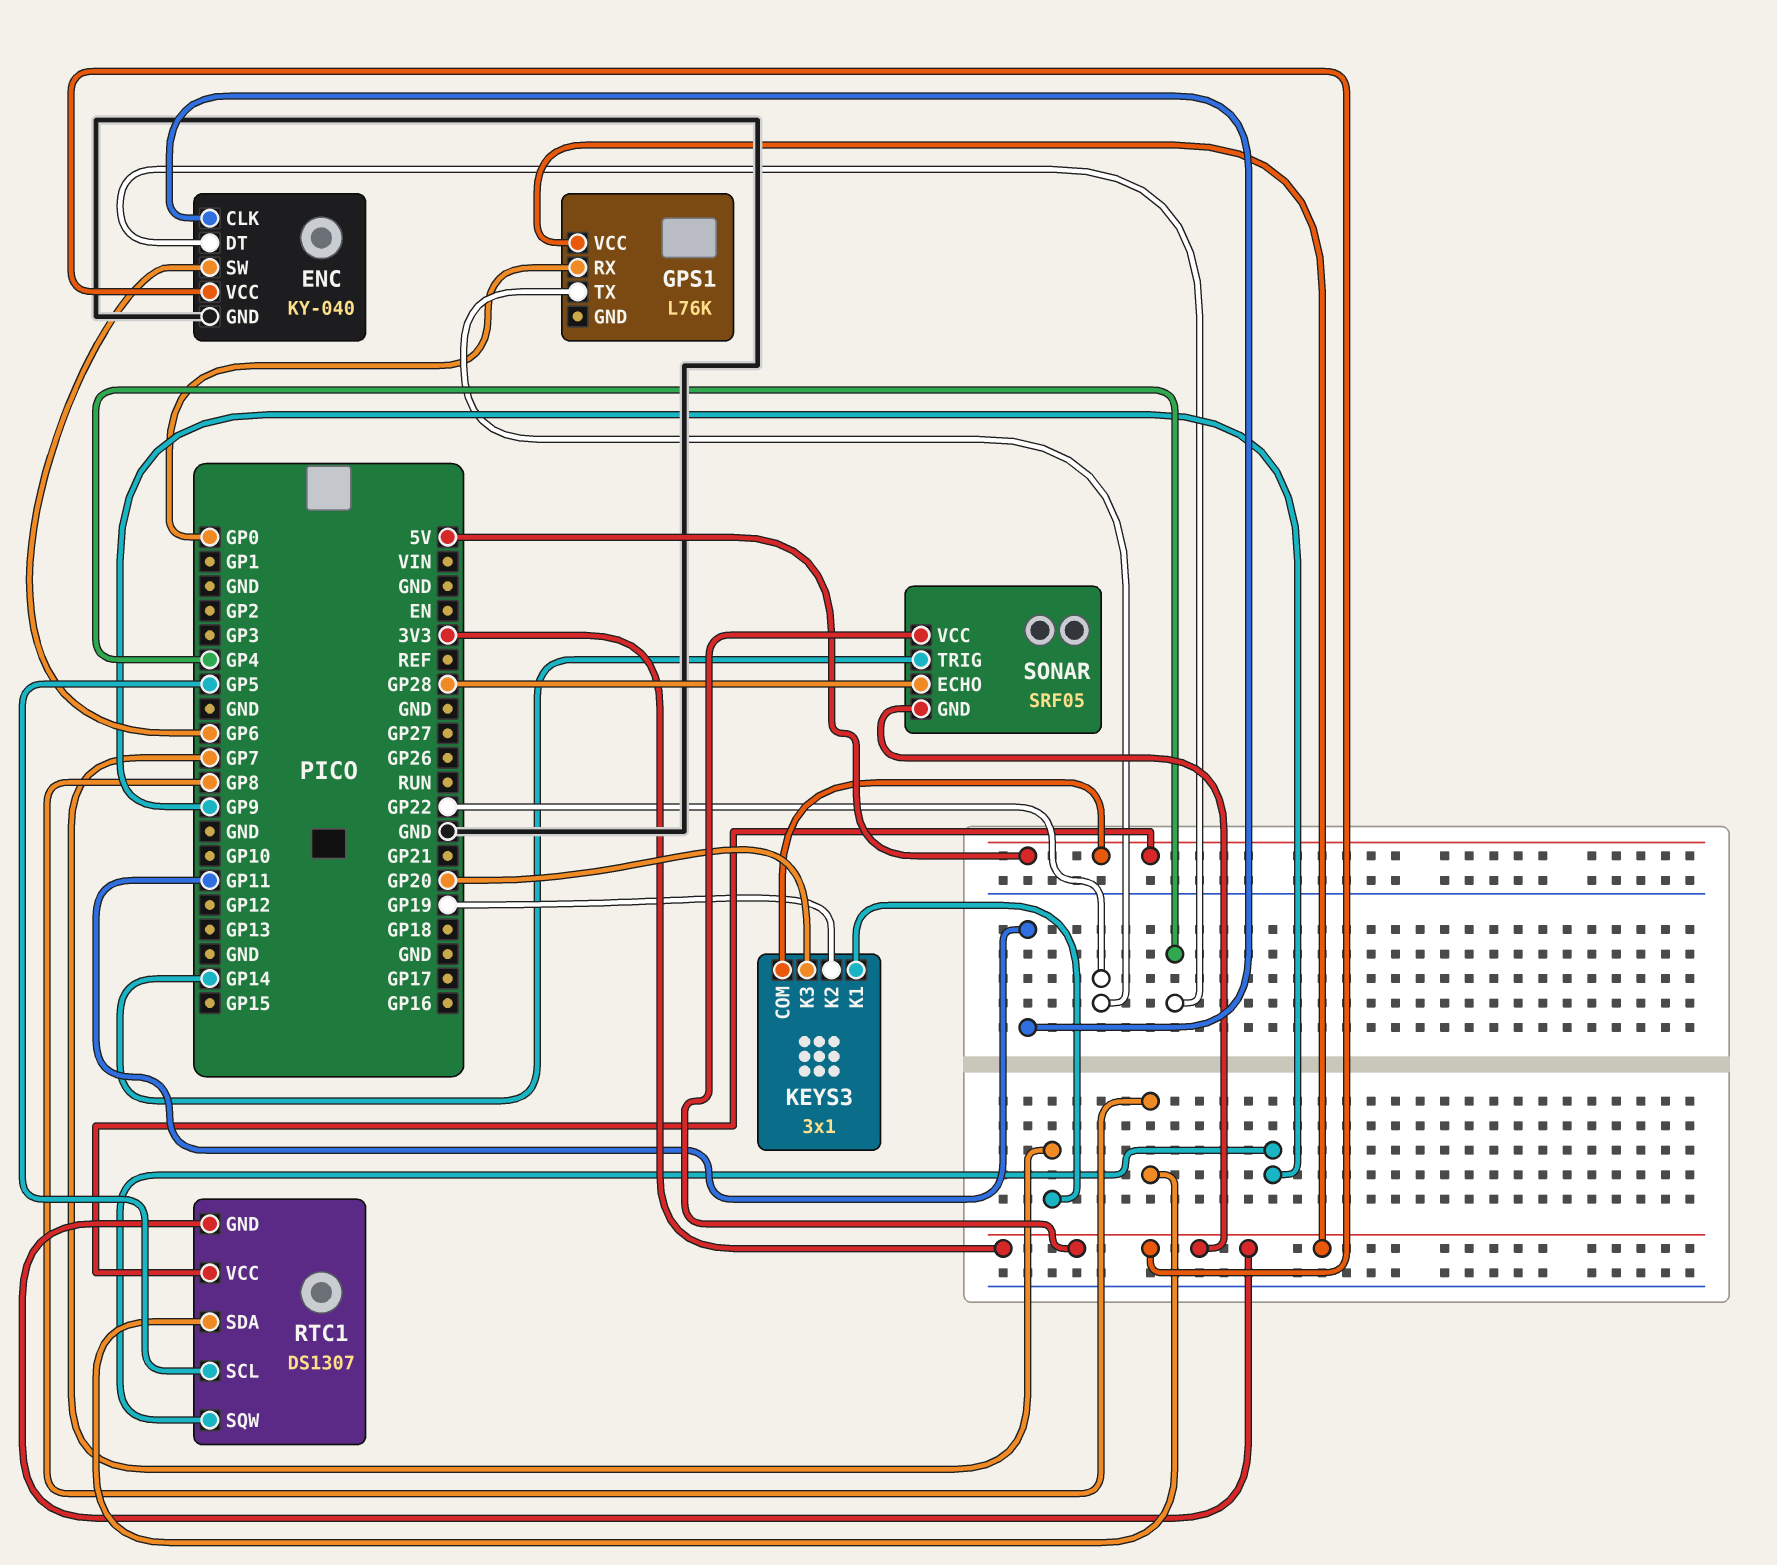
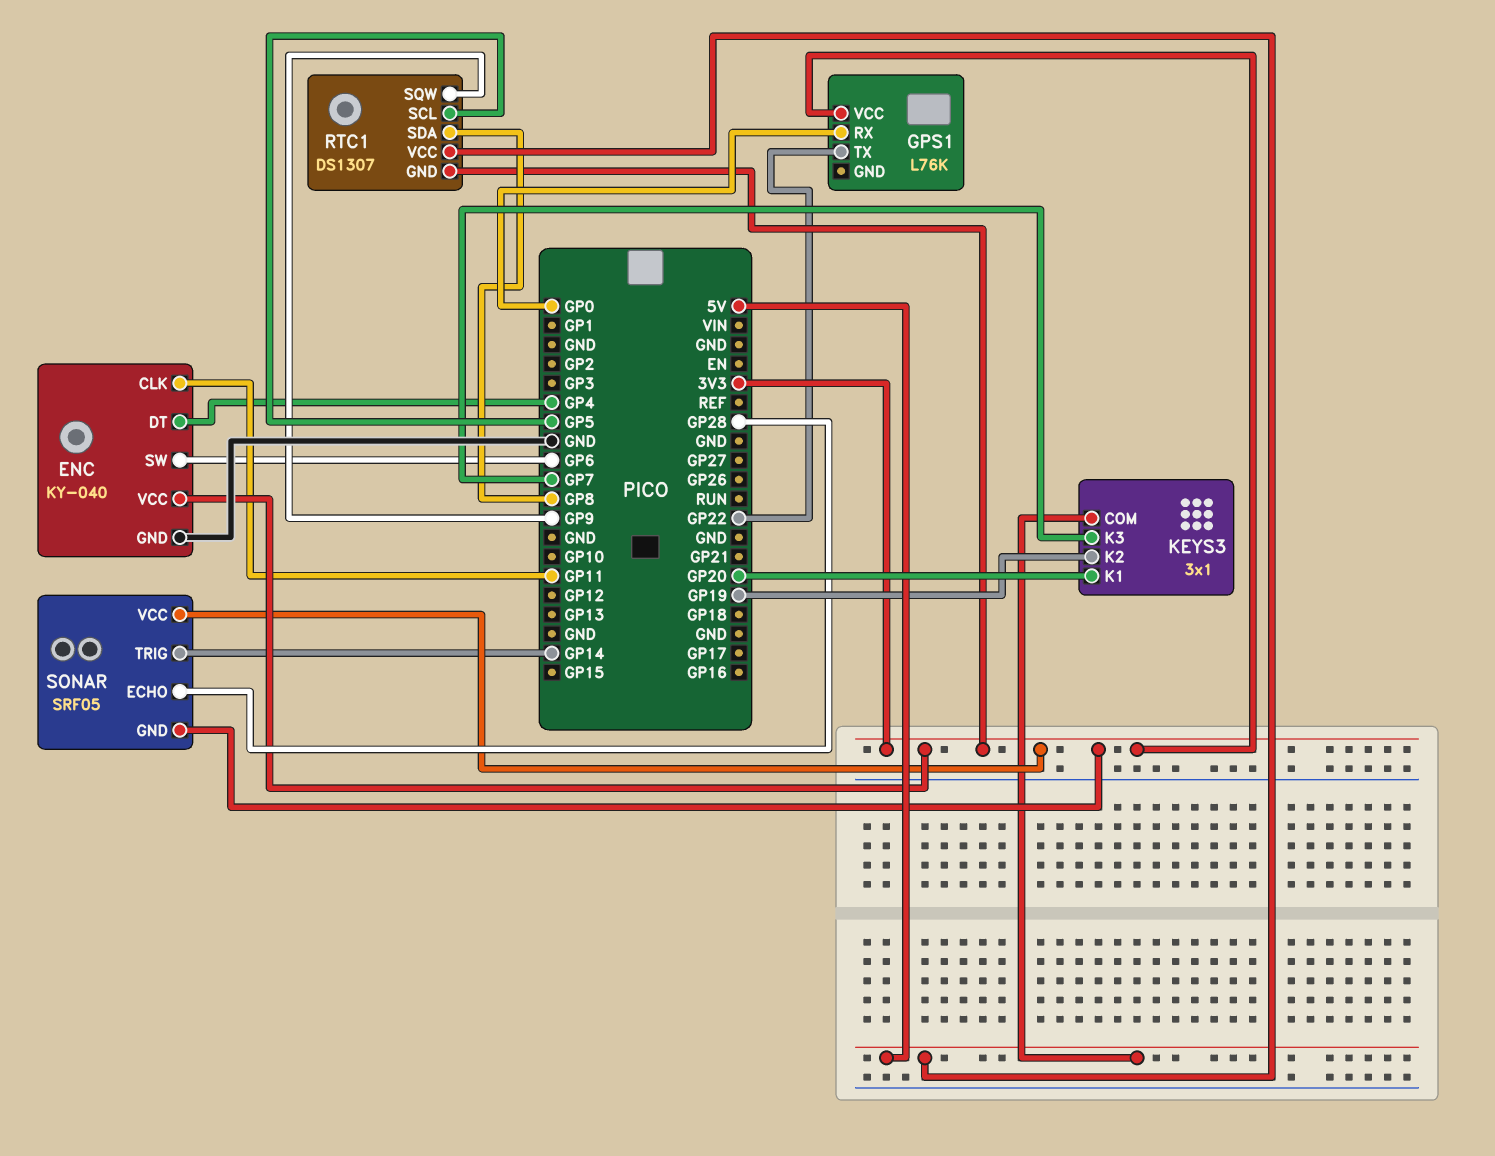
KEYS3 pin K1: GP7 -> GP20
KEYS3 pin K3: GP20 -> GP7

